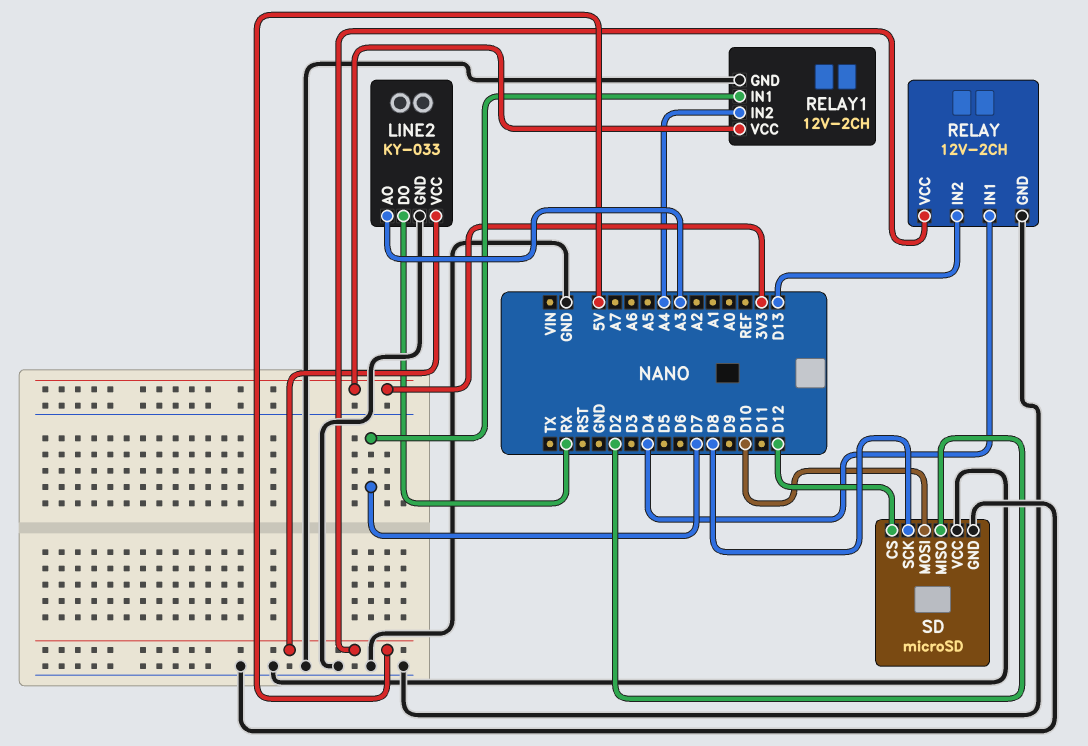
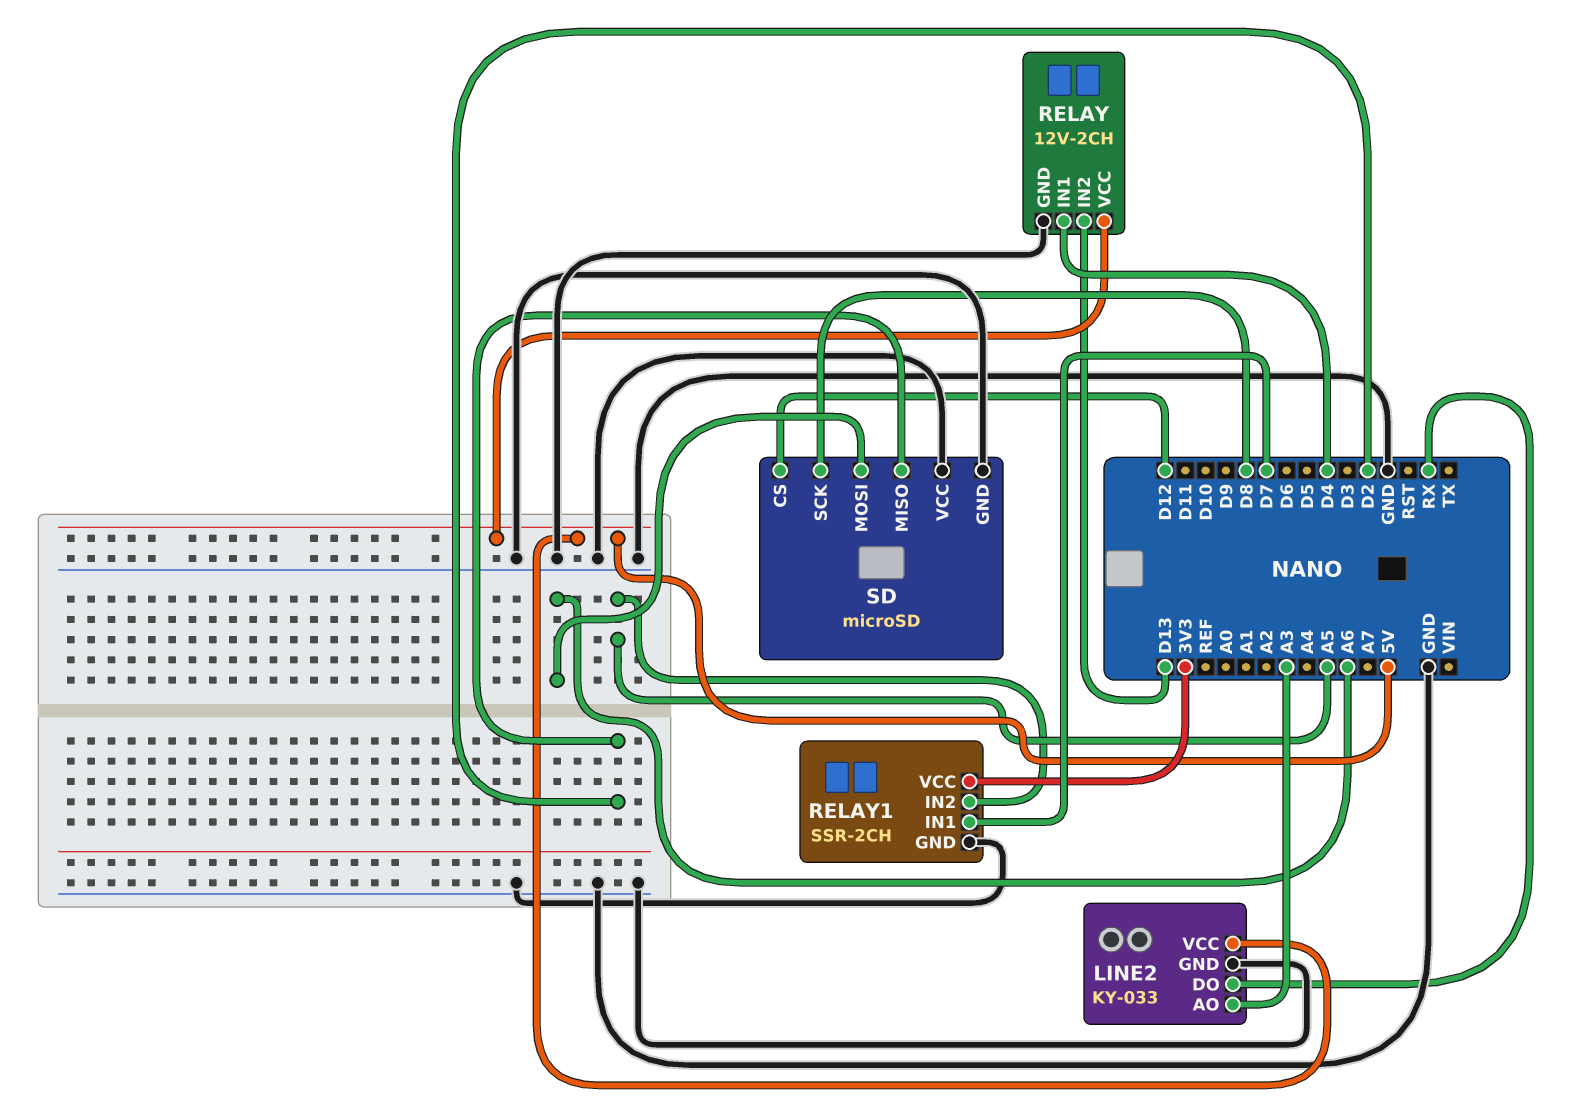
RELAY1: 12V-2CH -> SSR-2CH
RELAY1 pin IN2: A4 -> A5
SD pin MOSI: D10 -> A6

